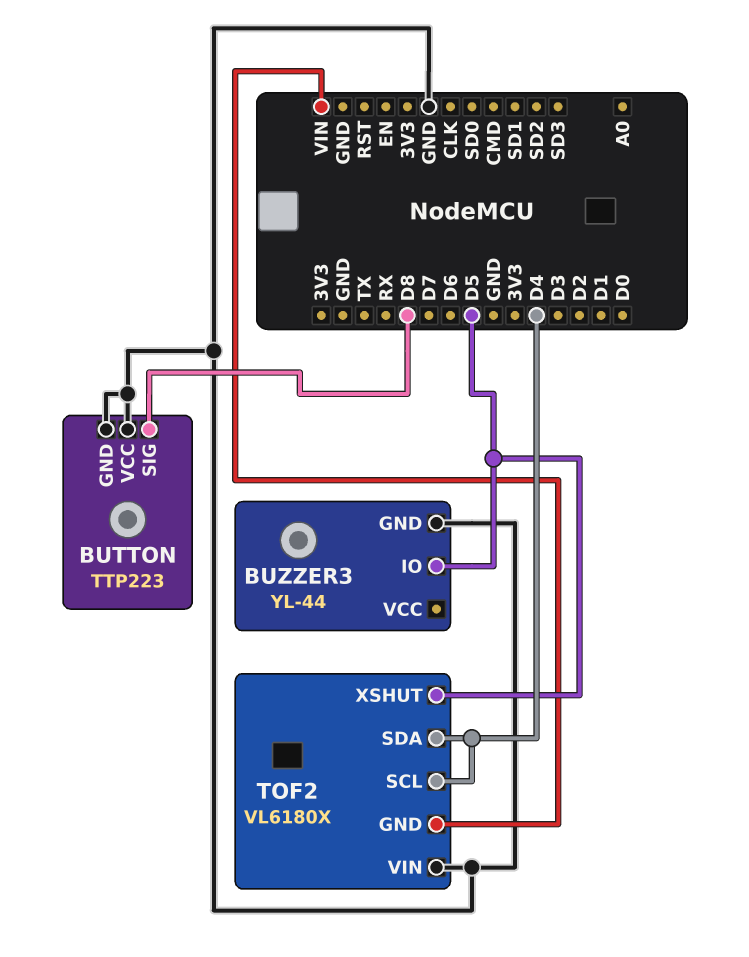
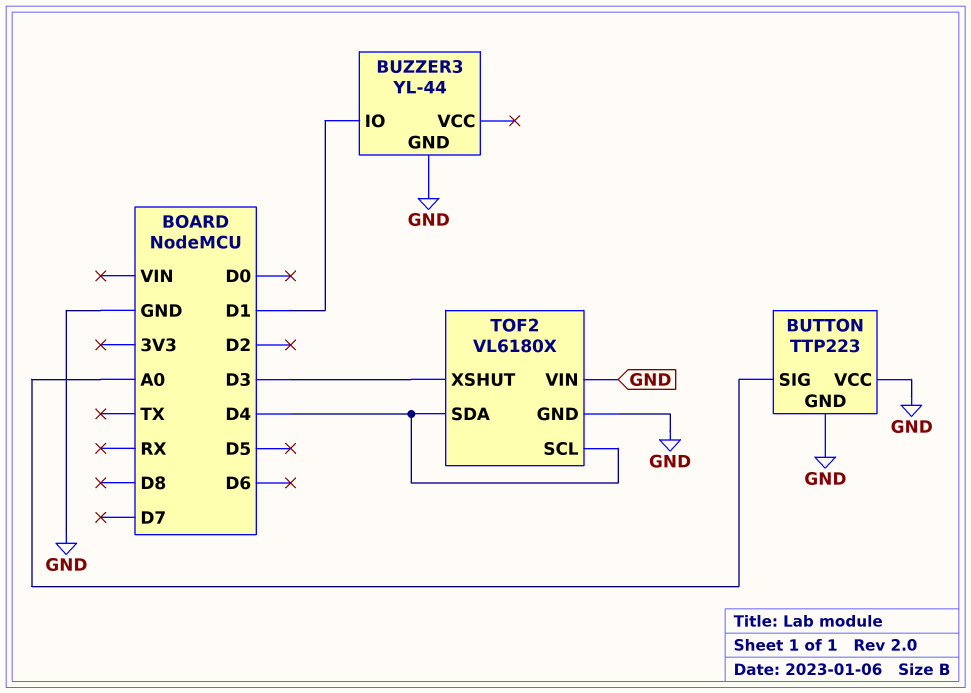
BUTTON pin SIG: D8 -> A0
BUZZER3 pin IO: D5 -> D1
TOF2 pin GND: VIN -> GND
TOF2 pin XSHUT: D5 -> D3

